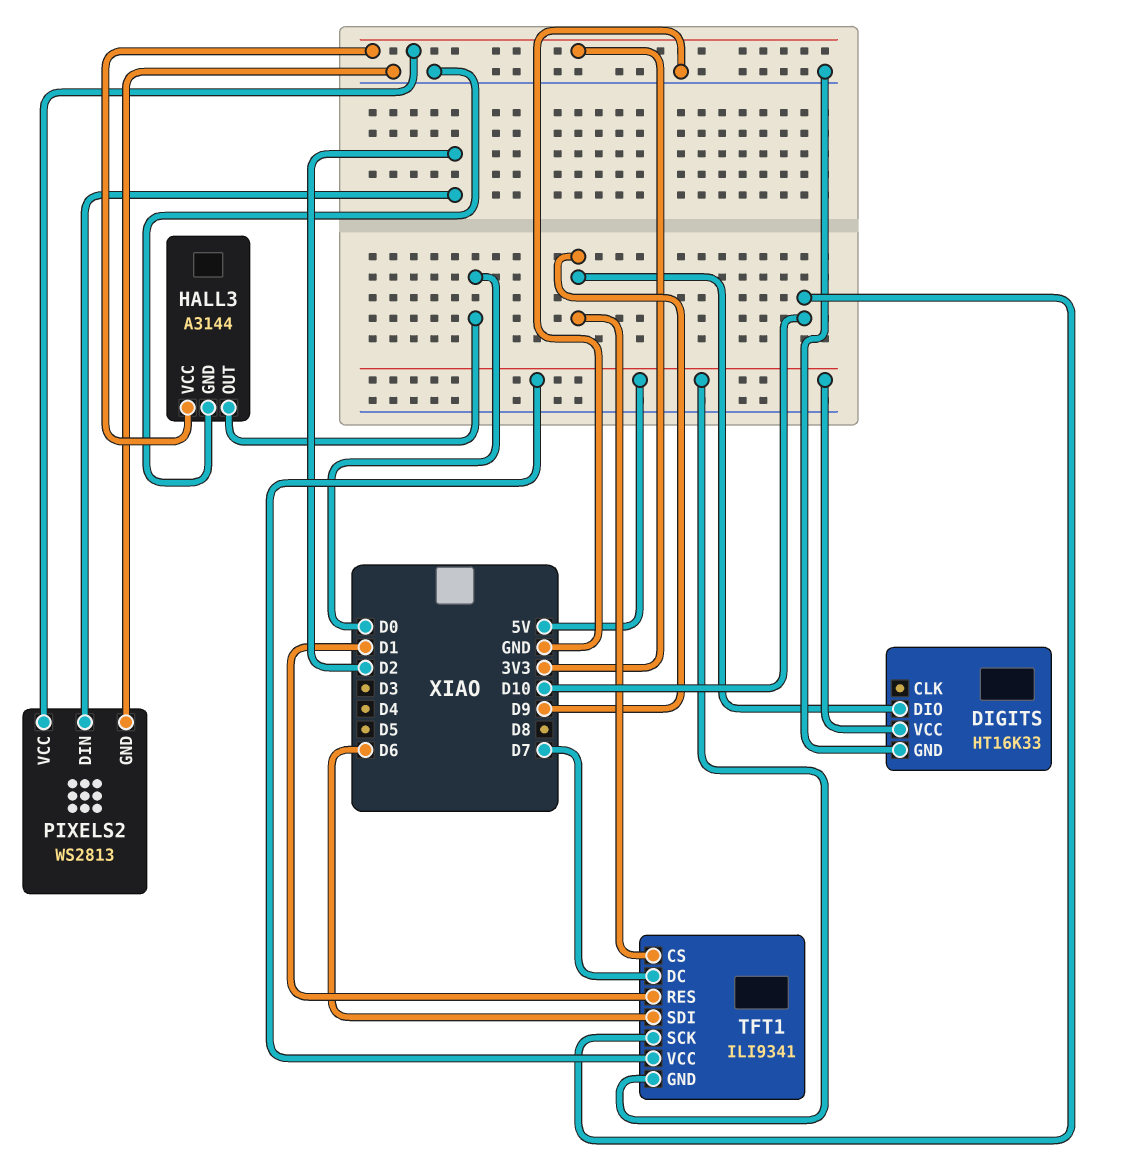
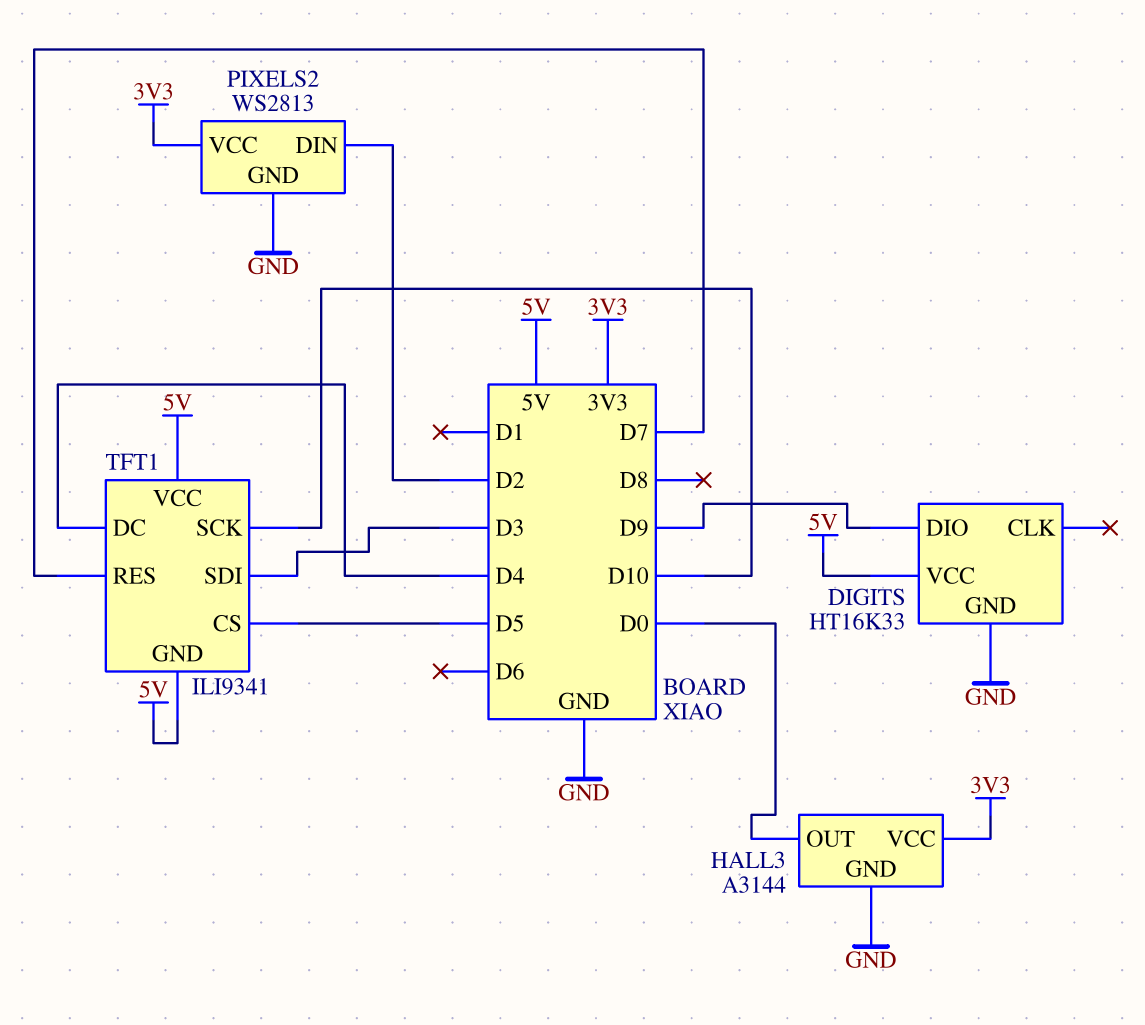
TFT1 pin CS: D9 -> D5
TFT1 pin DC: D7 -> D4
TFT1 pin RES: D1 -> D7
TFT1 pin SDI: D6 -> D3

